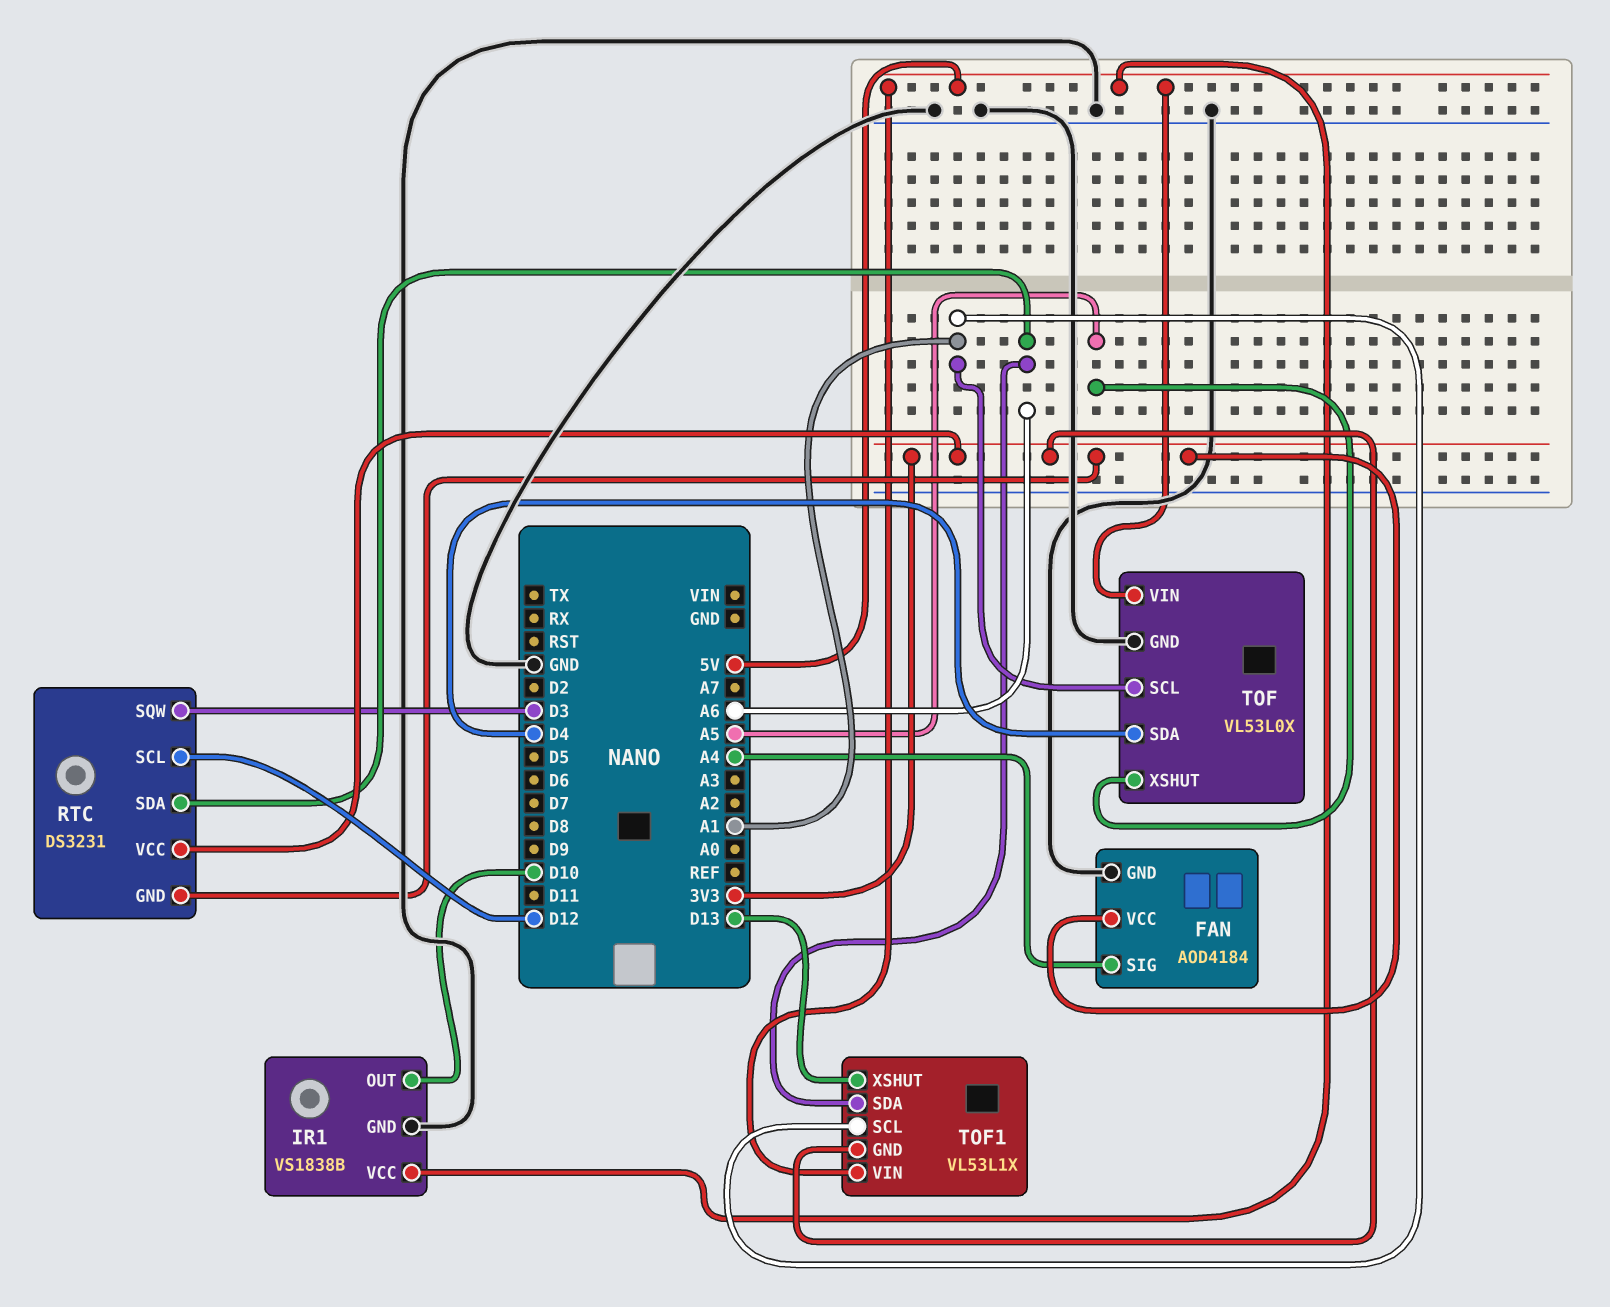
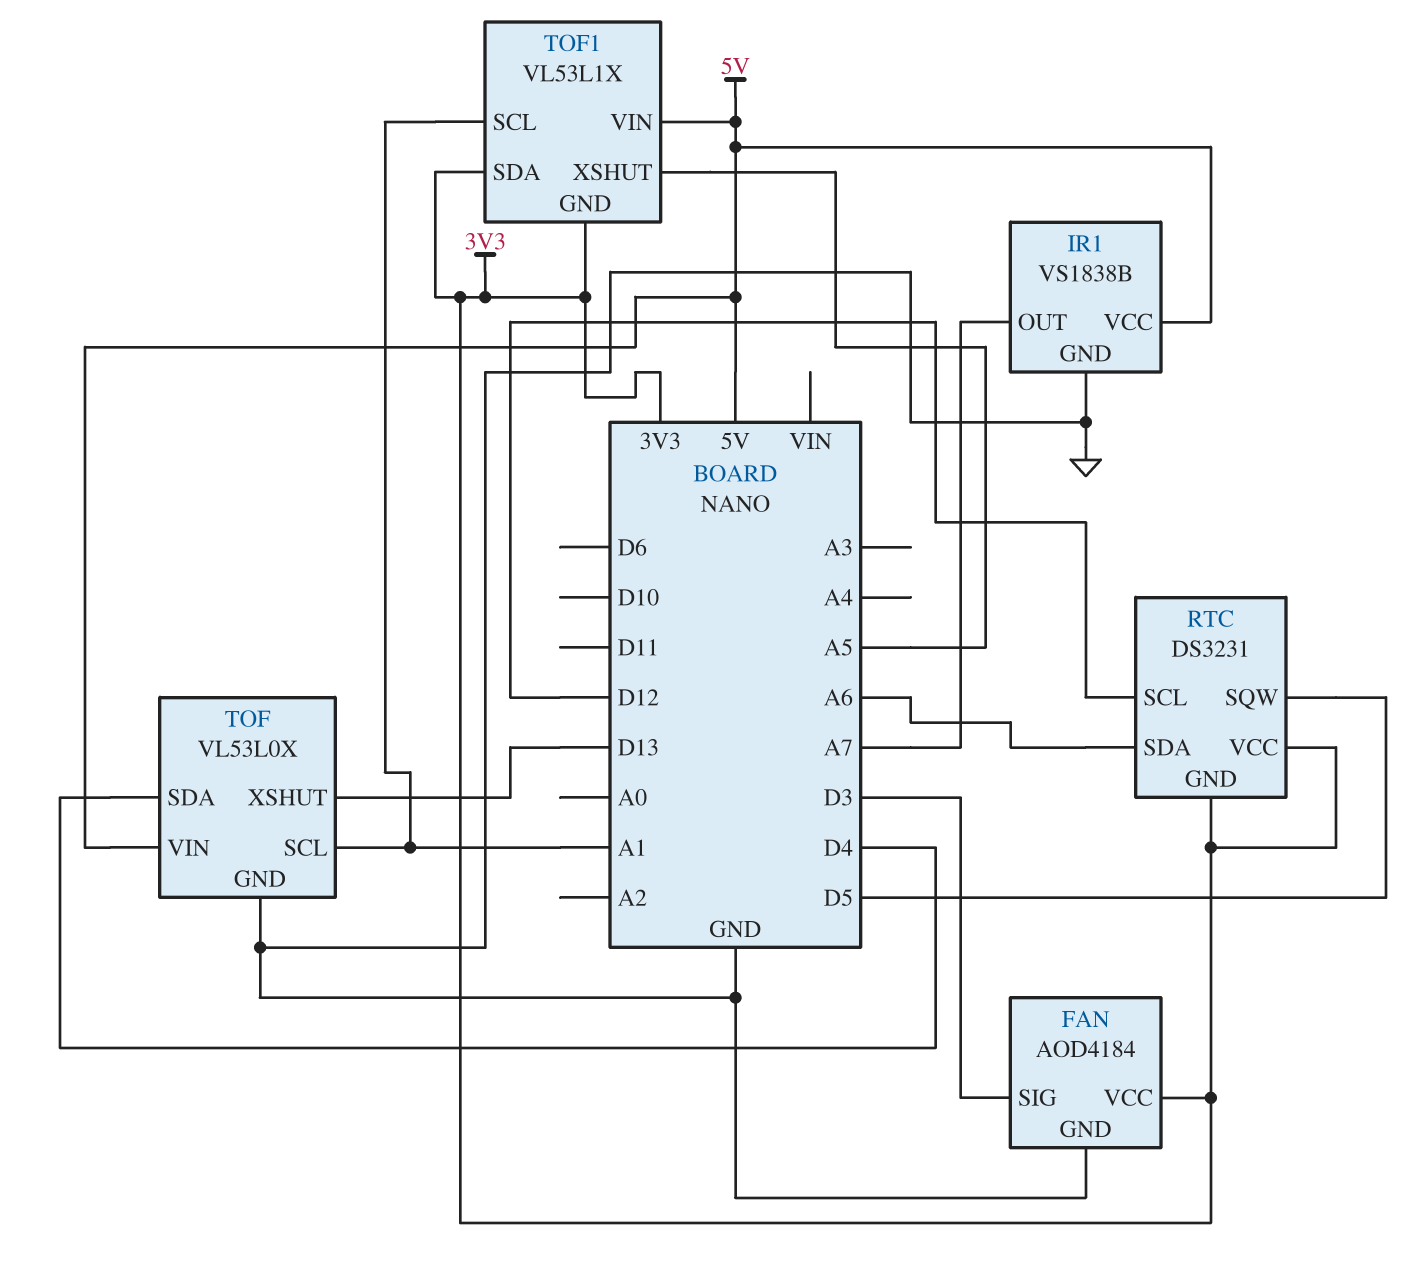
FAN pin SIG: A4 -> D3
IR1 pin OUT: D10 -> A7
RTC pin SQW: D3 -> D5
TOF pin XSHUT: A5 -> D13
TOF1 pin SDA: A6 -> 3V3
TOF1 pin XSHUT: D13 -> A5

